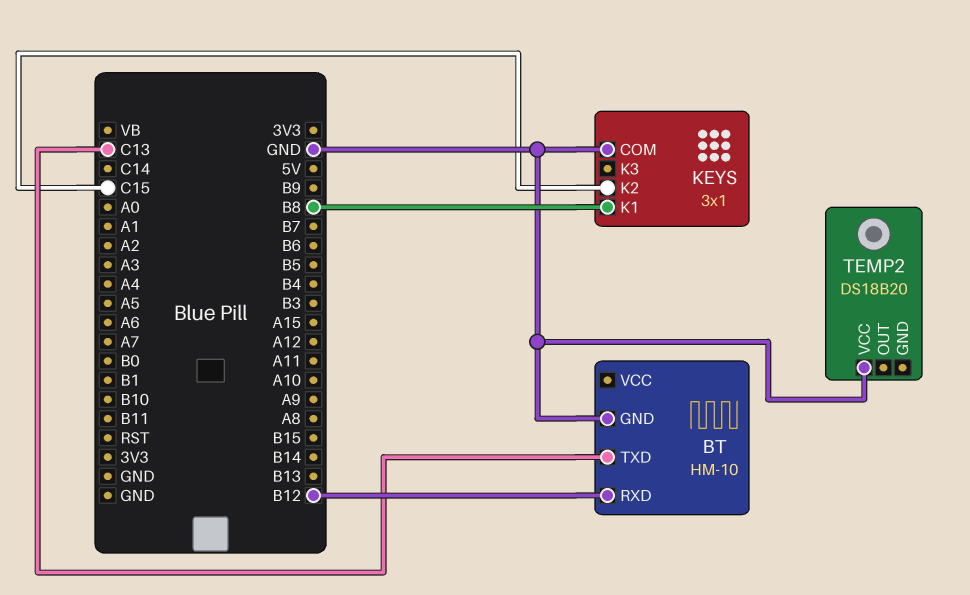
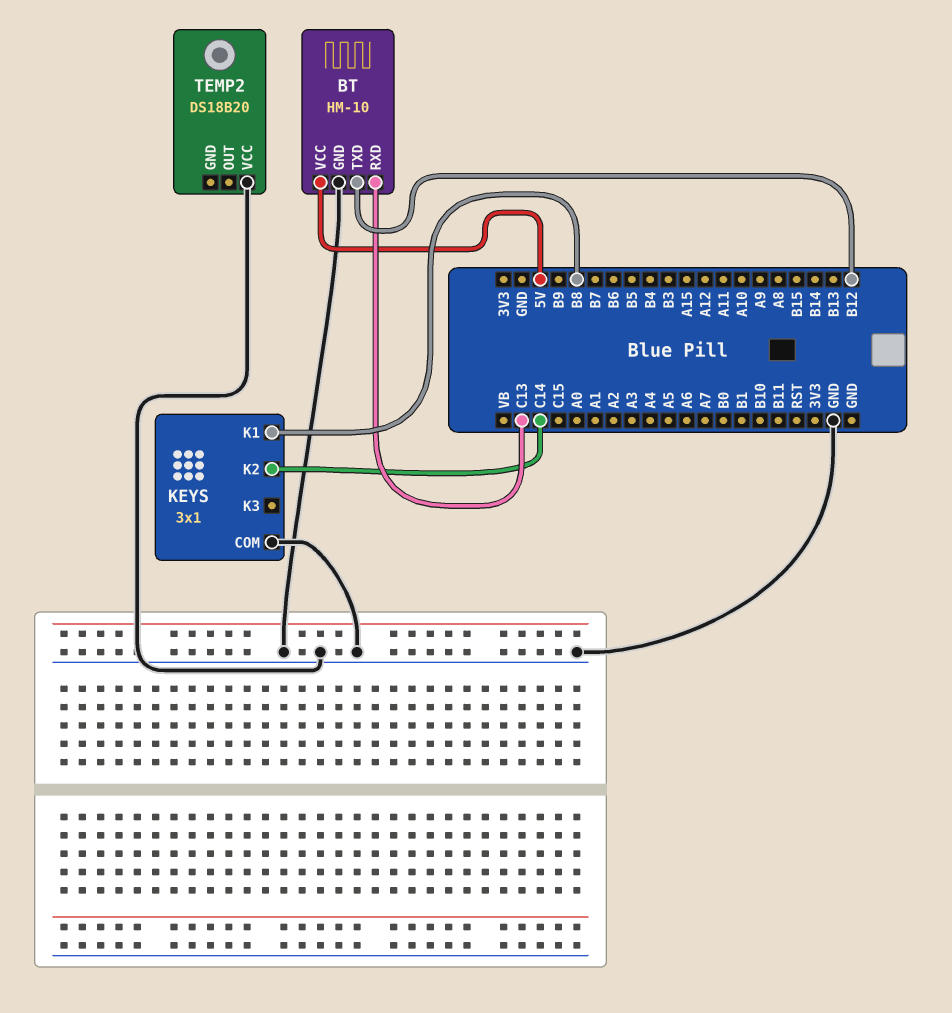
BT pin RXD: B12 -> C13
BT pin TXD: C13 -> B12
BT pin VCC: none -> 5V
KEYS pin K2: C15 -> C14

